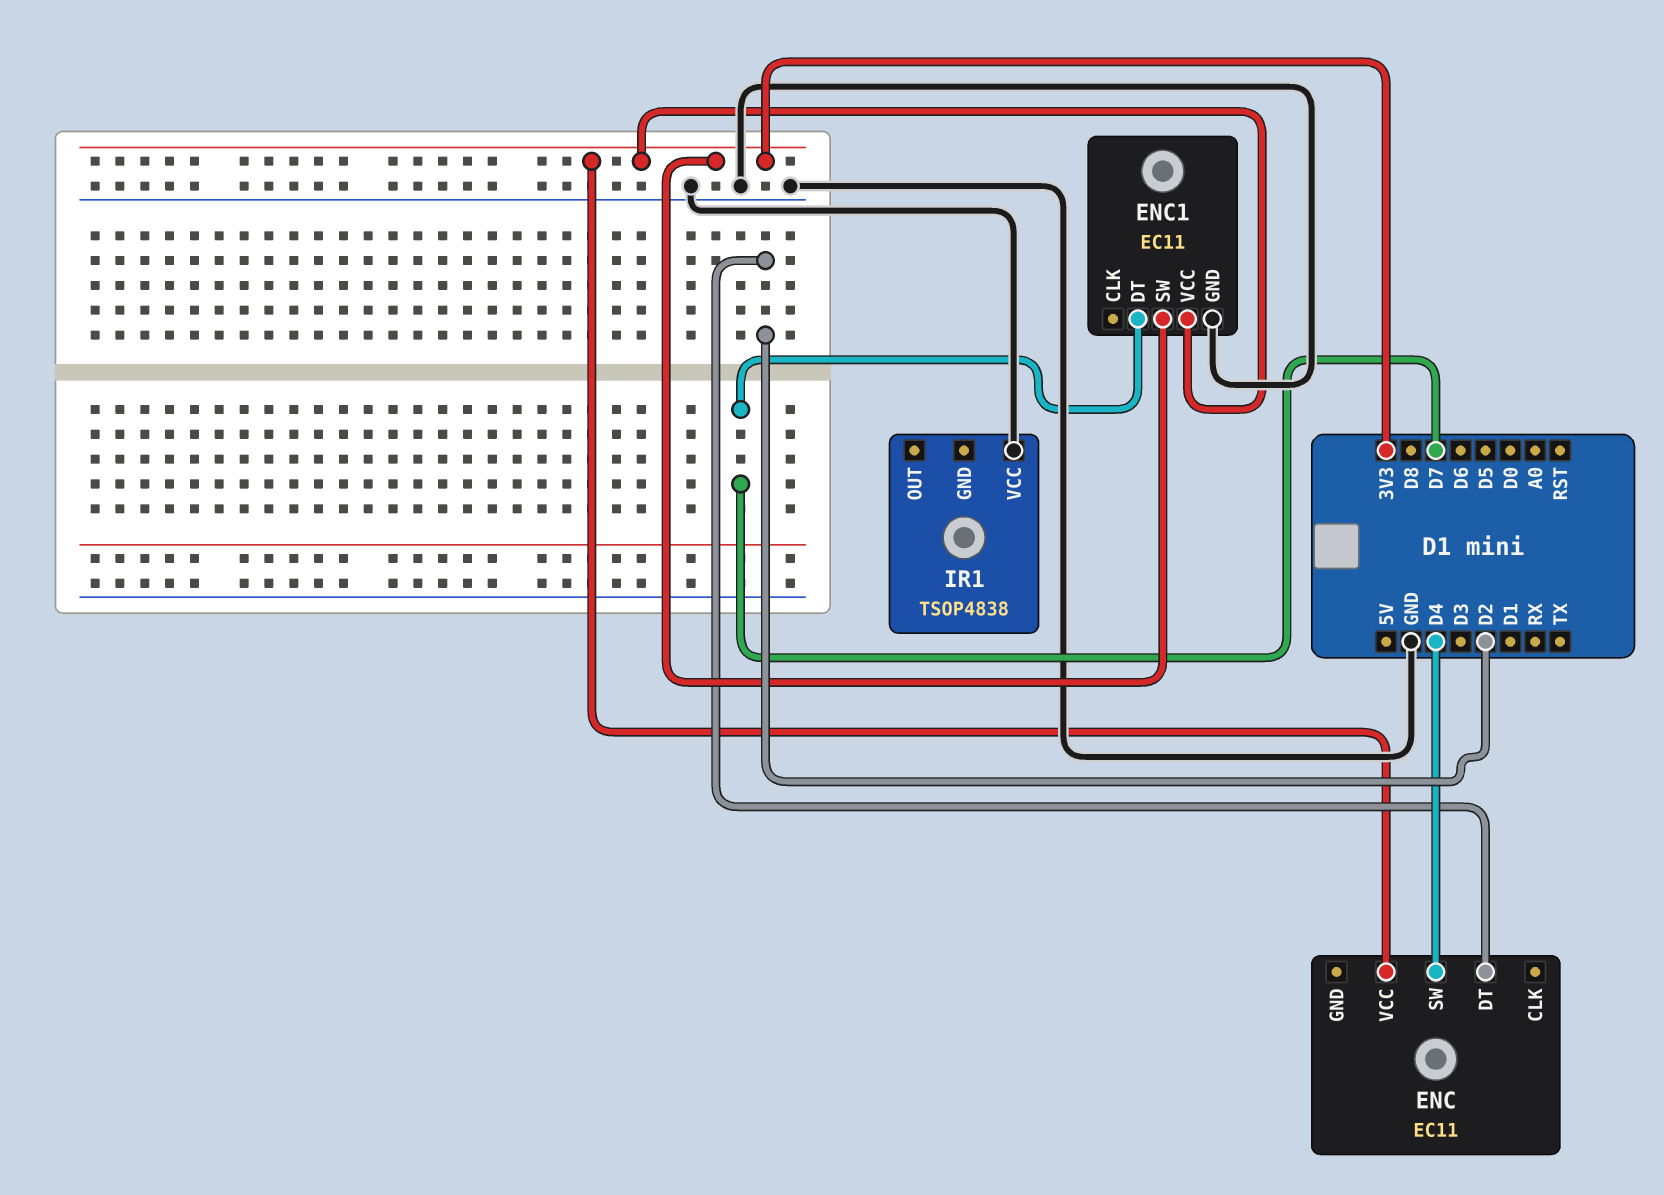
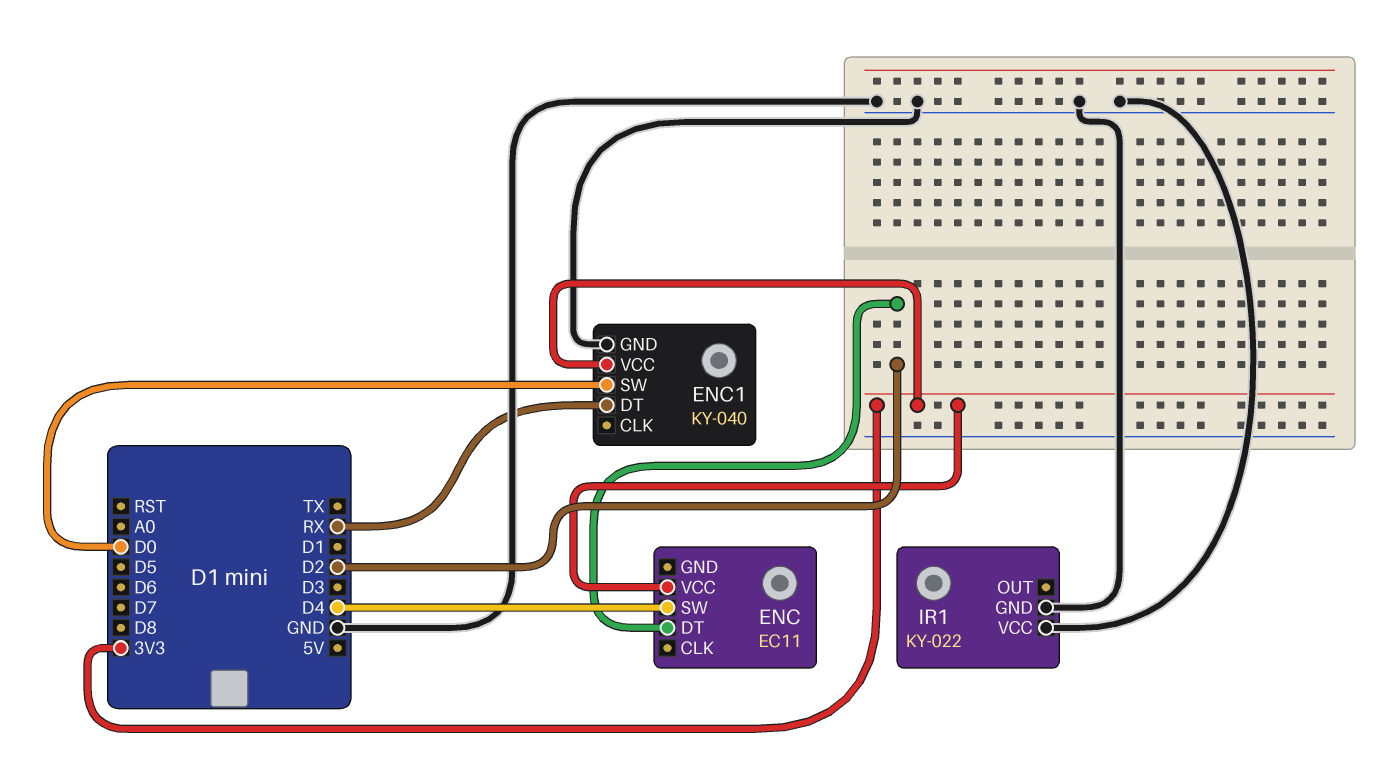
ENC1: EC11 -> KY-040
ENC1 pin DT: D7 -> RX
ENC1 pin SW: 3V3 -> D0
IR1: TSOP4838 -> KY-022
IR1 pin GND: none -> GND

